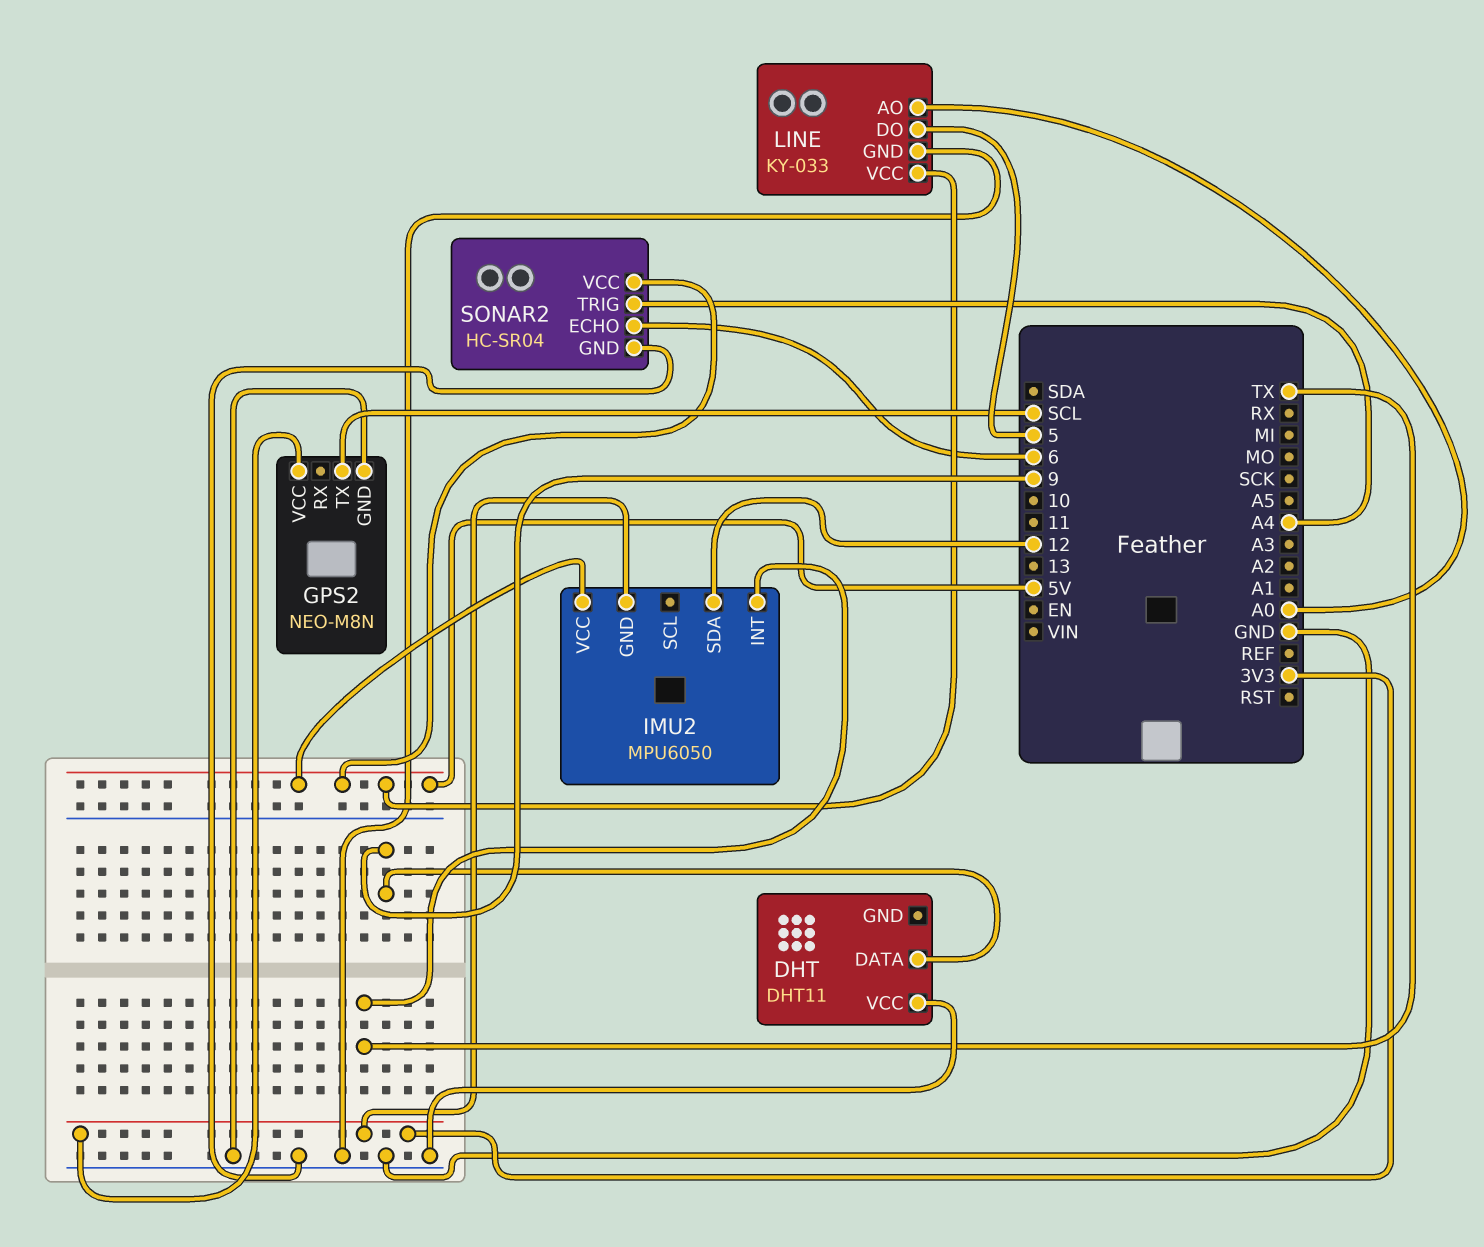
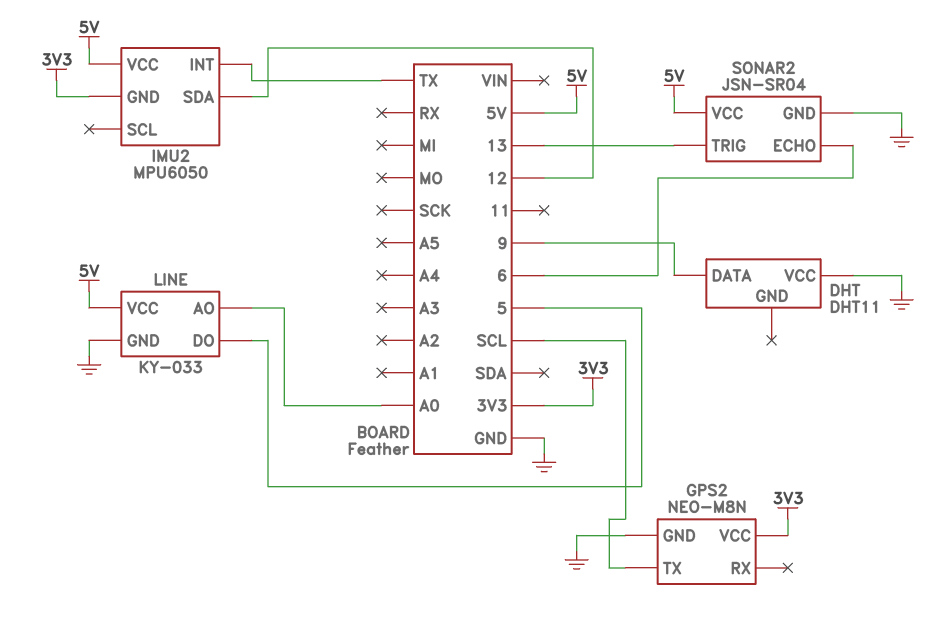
SONAR2: HC-SR04 -> JSN-SR04
SONAR2 pin TRIG: A4 -> 13

